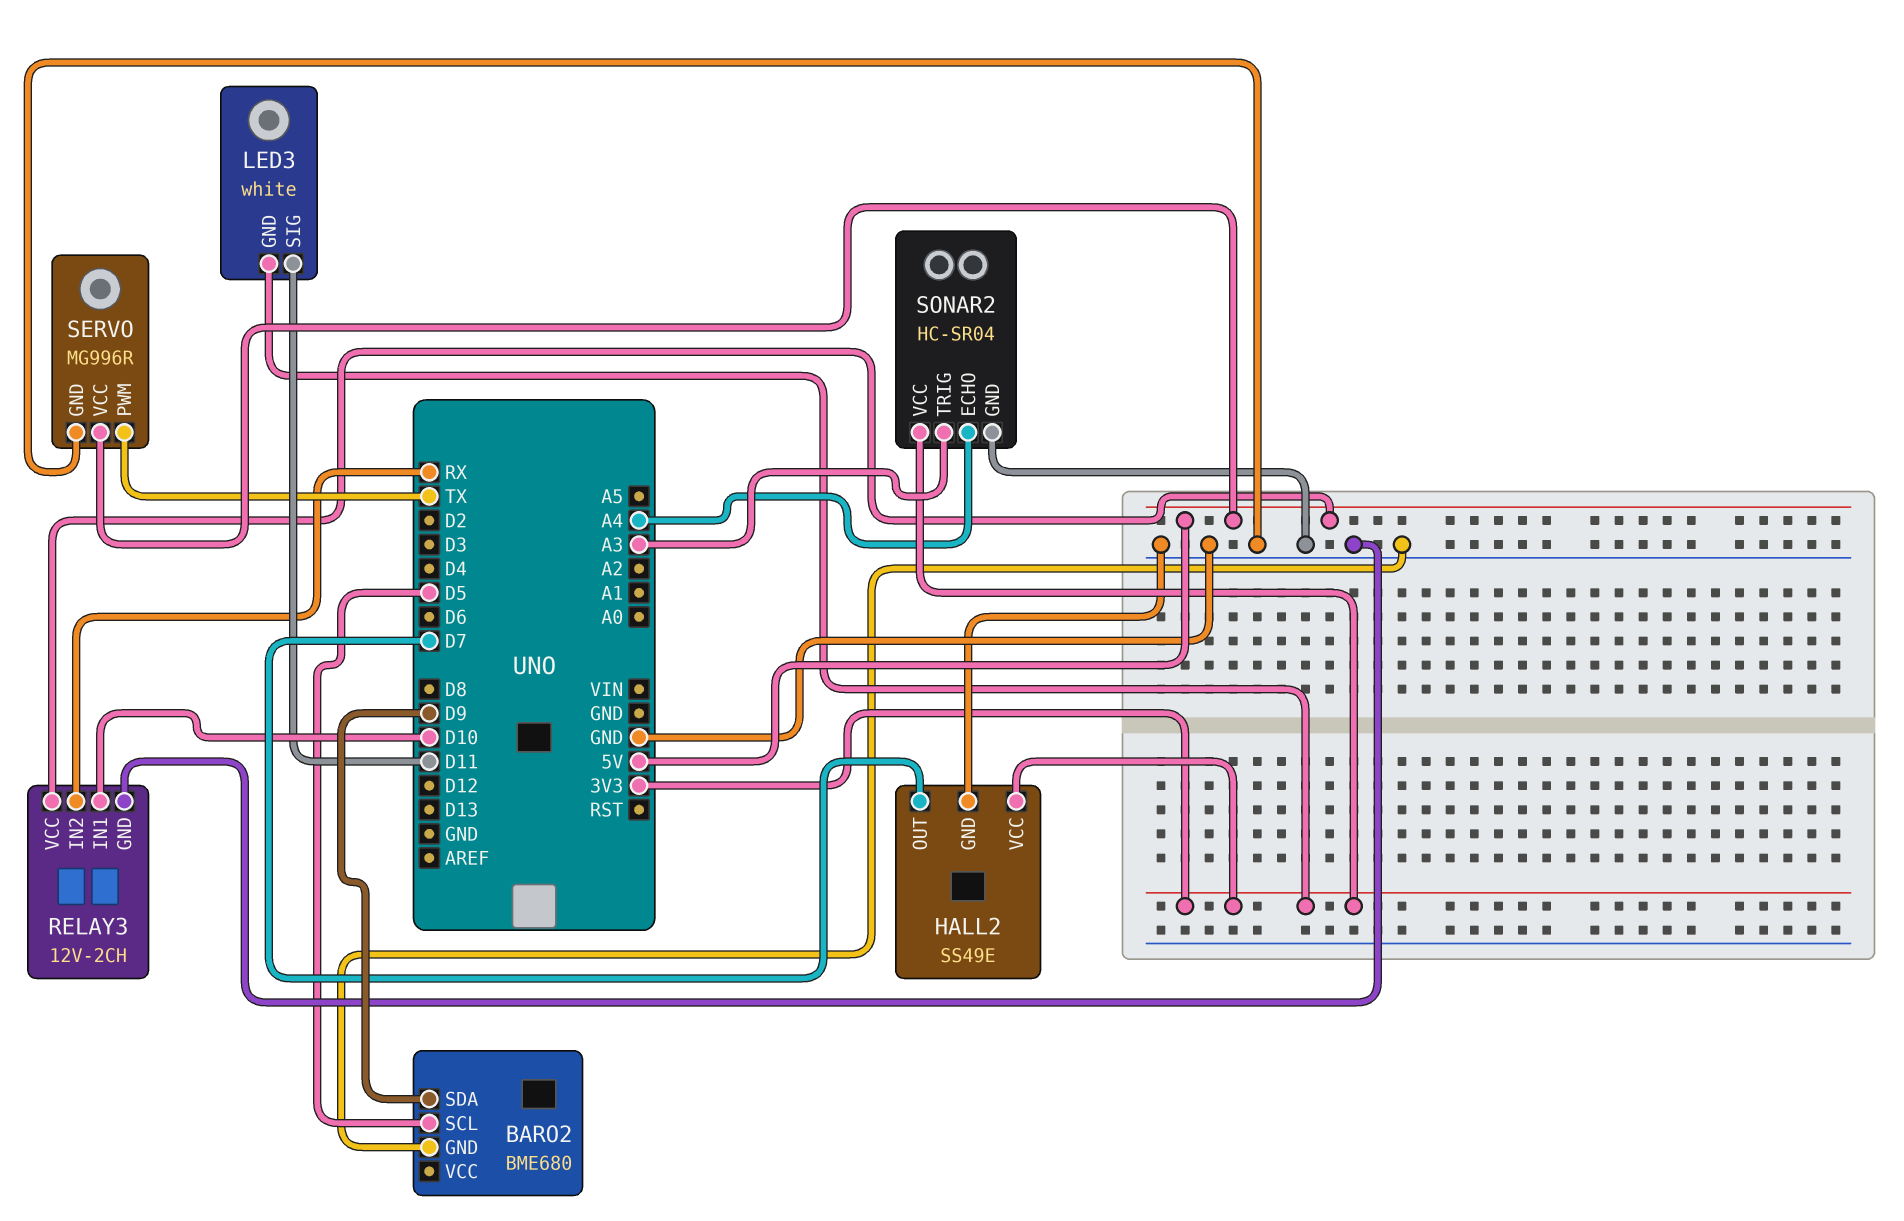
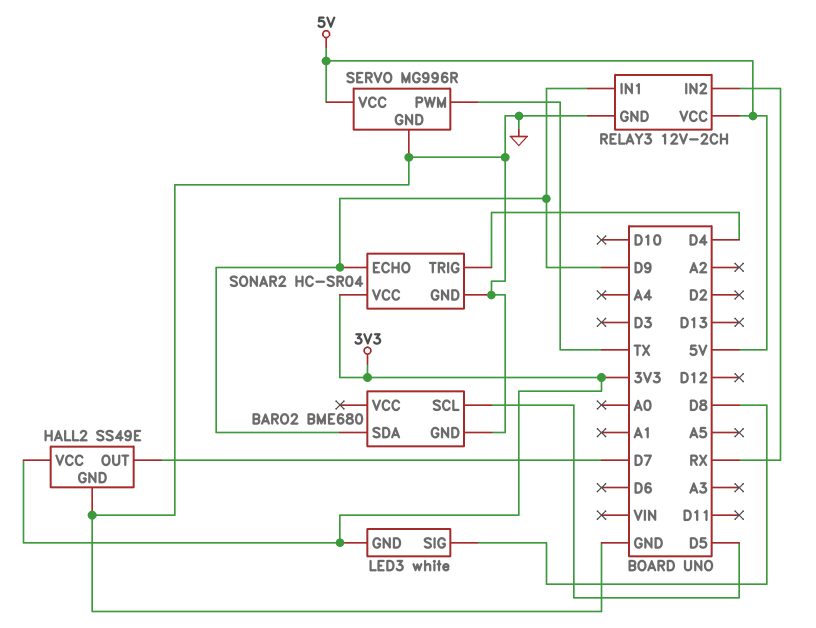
LED3 pin SIG: D11 -> D8
RELAY3 pin IN1: D10 -> D9
SONAR2 pin ECHO: A4 -> D9
SONAR2 pin TRIG: A3 -> D4

